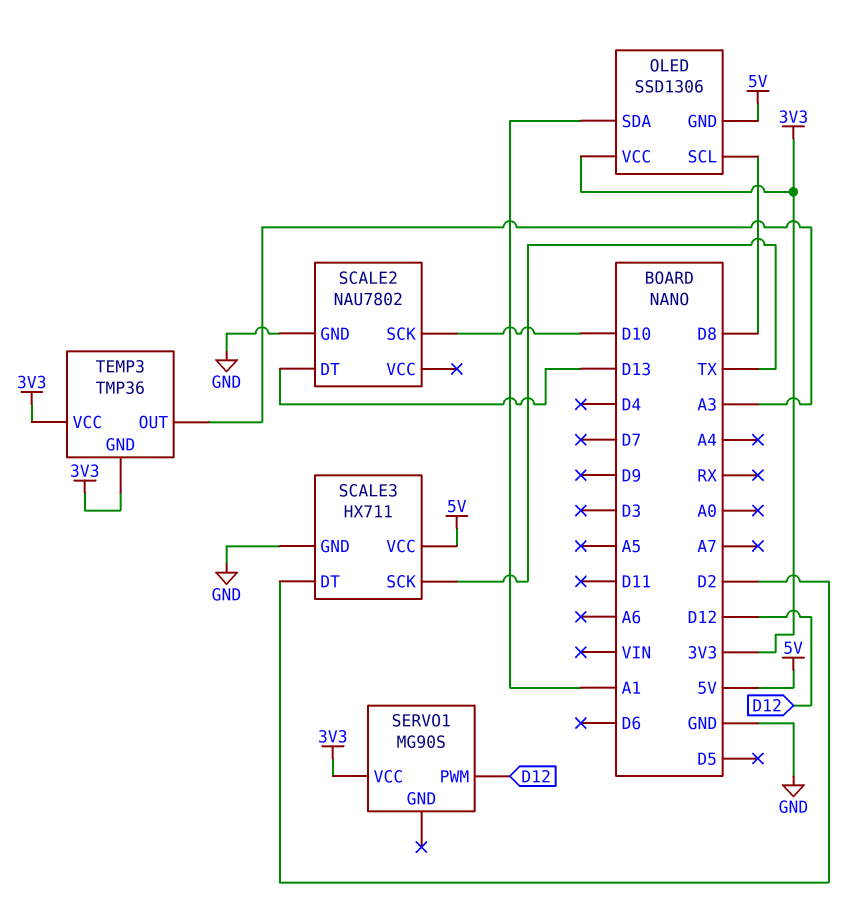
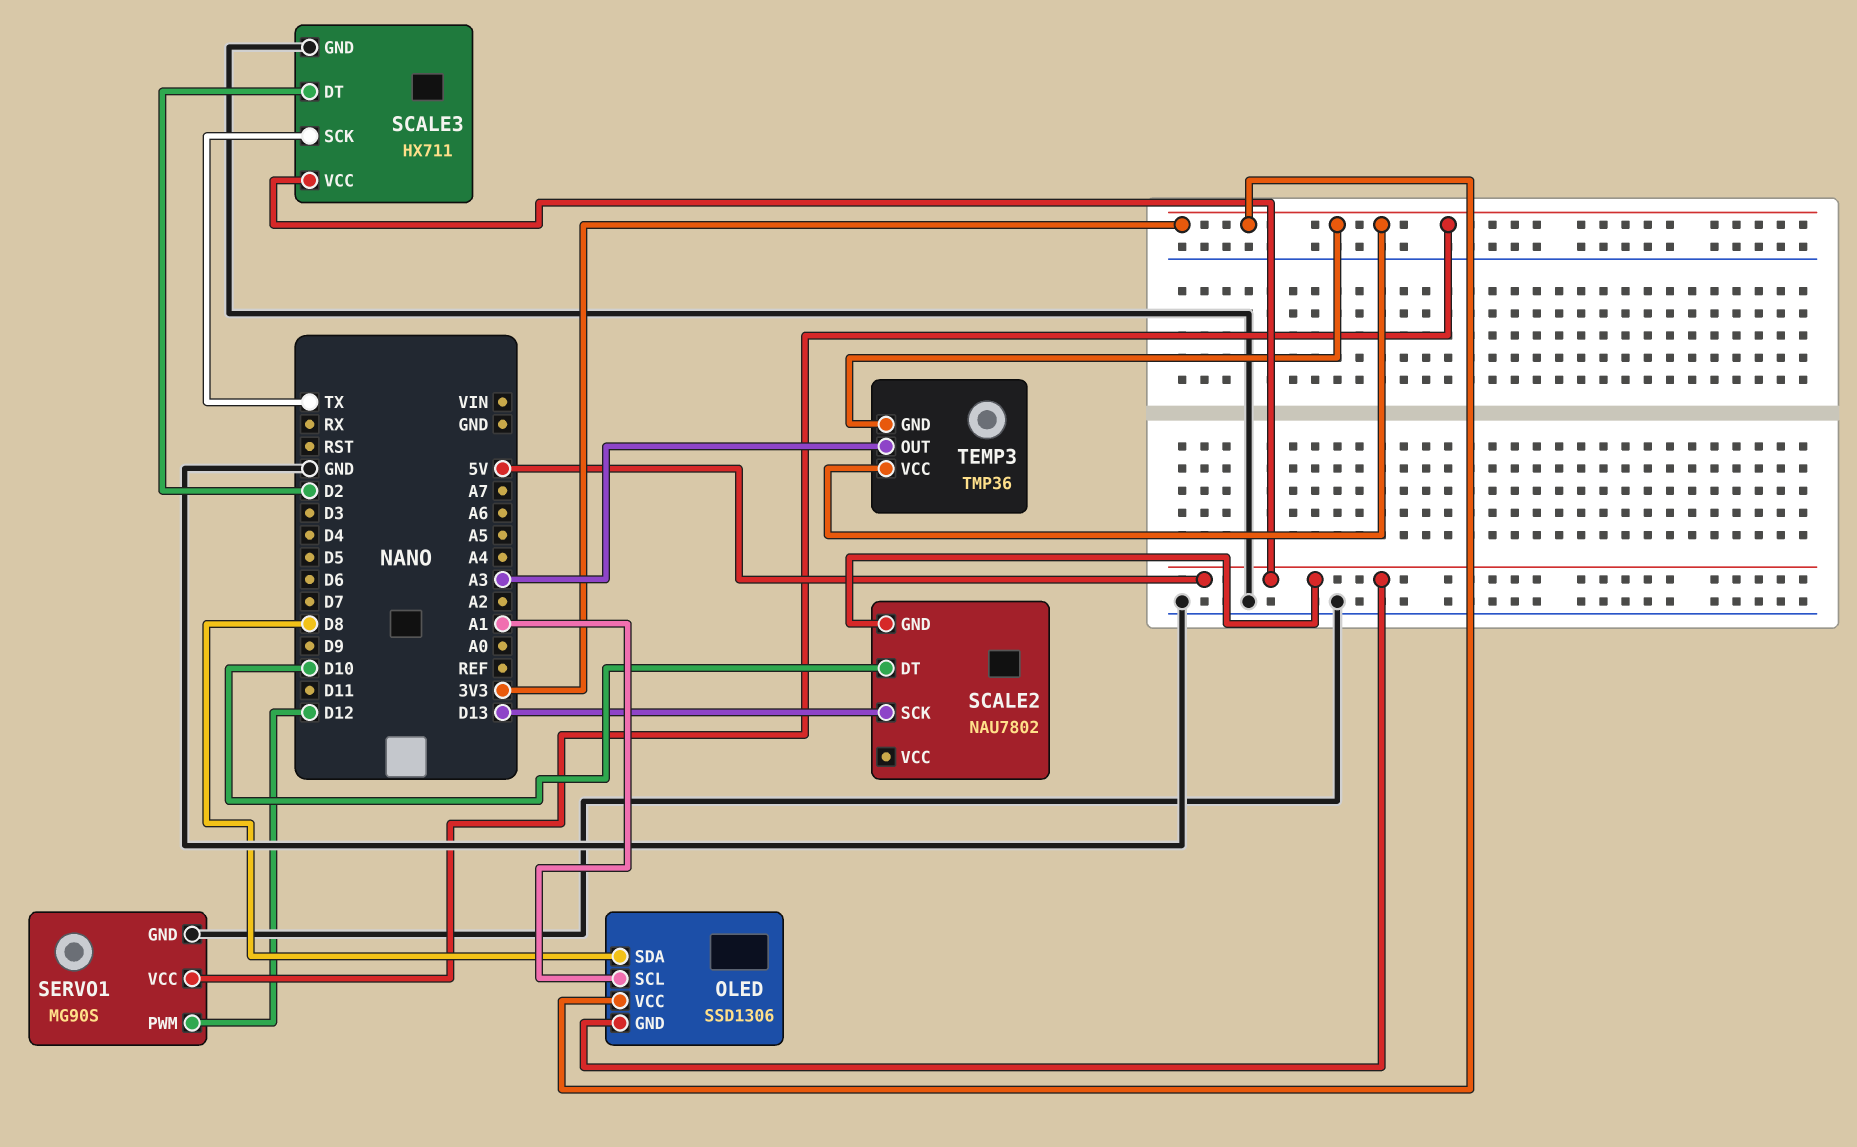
OLED pin SCL: D8 -> A1
OLED pin SDA: A1 -> D8
SCALE2 pin DT: D13 -> D10
SCALE2 pin GND: GND -> 5V
SCALE2 pin SCK: D10 -> D13
SERVO1 pin GND: none -> GND

